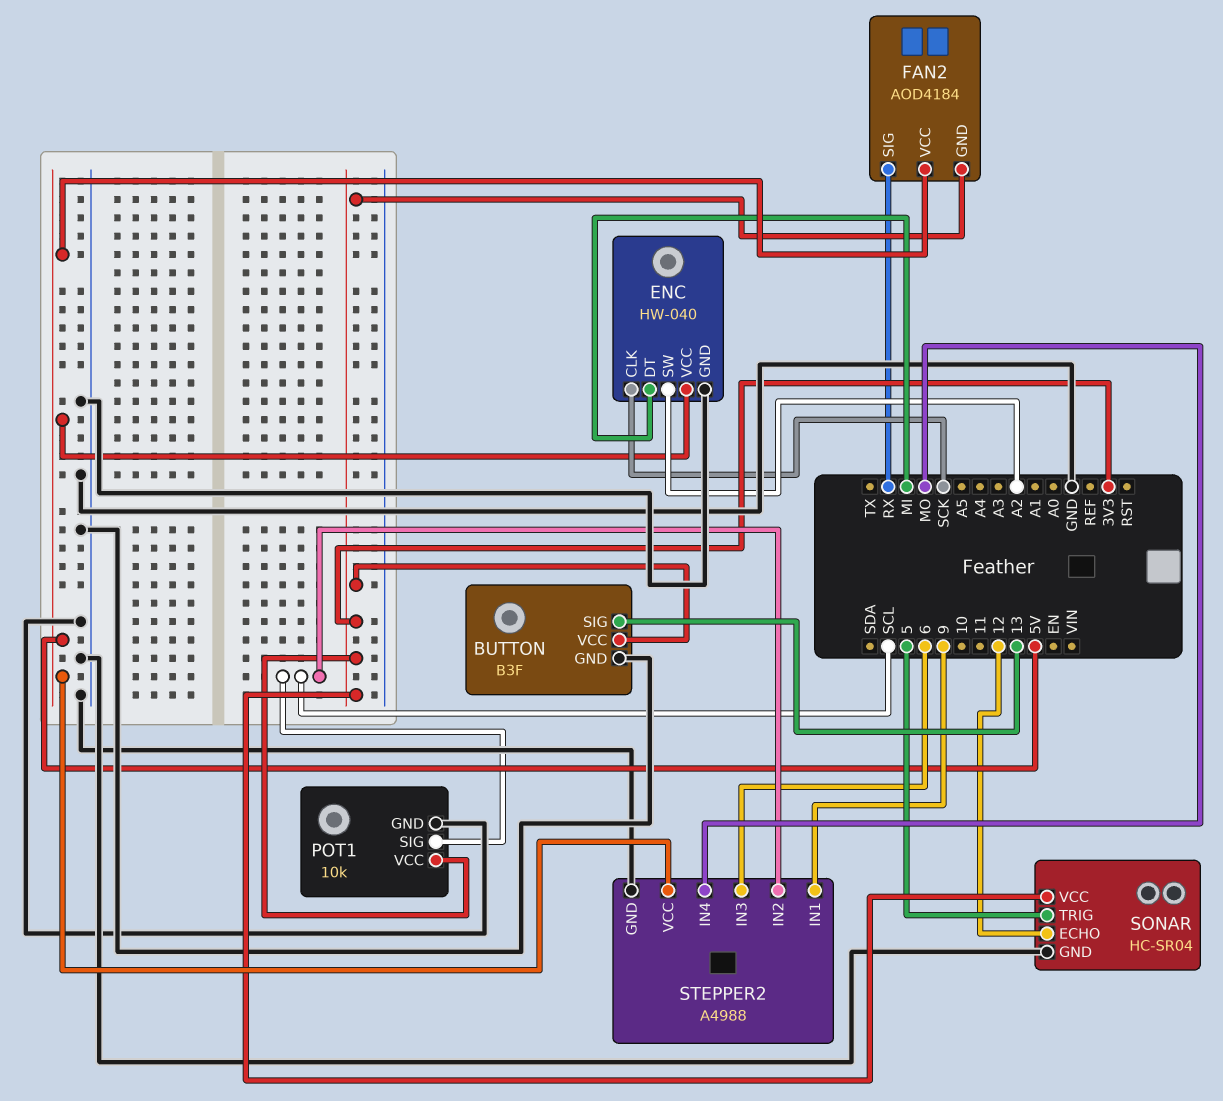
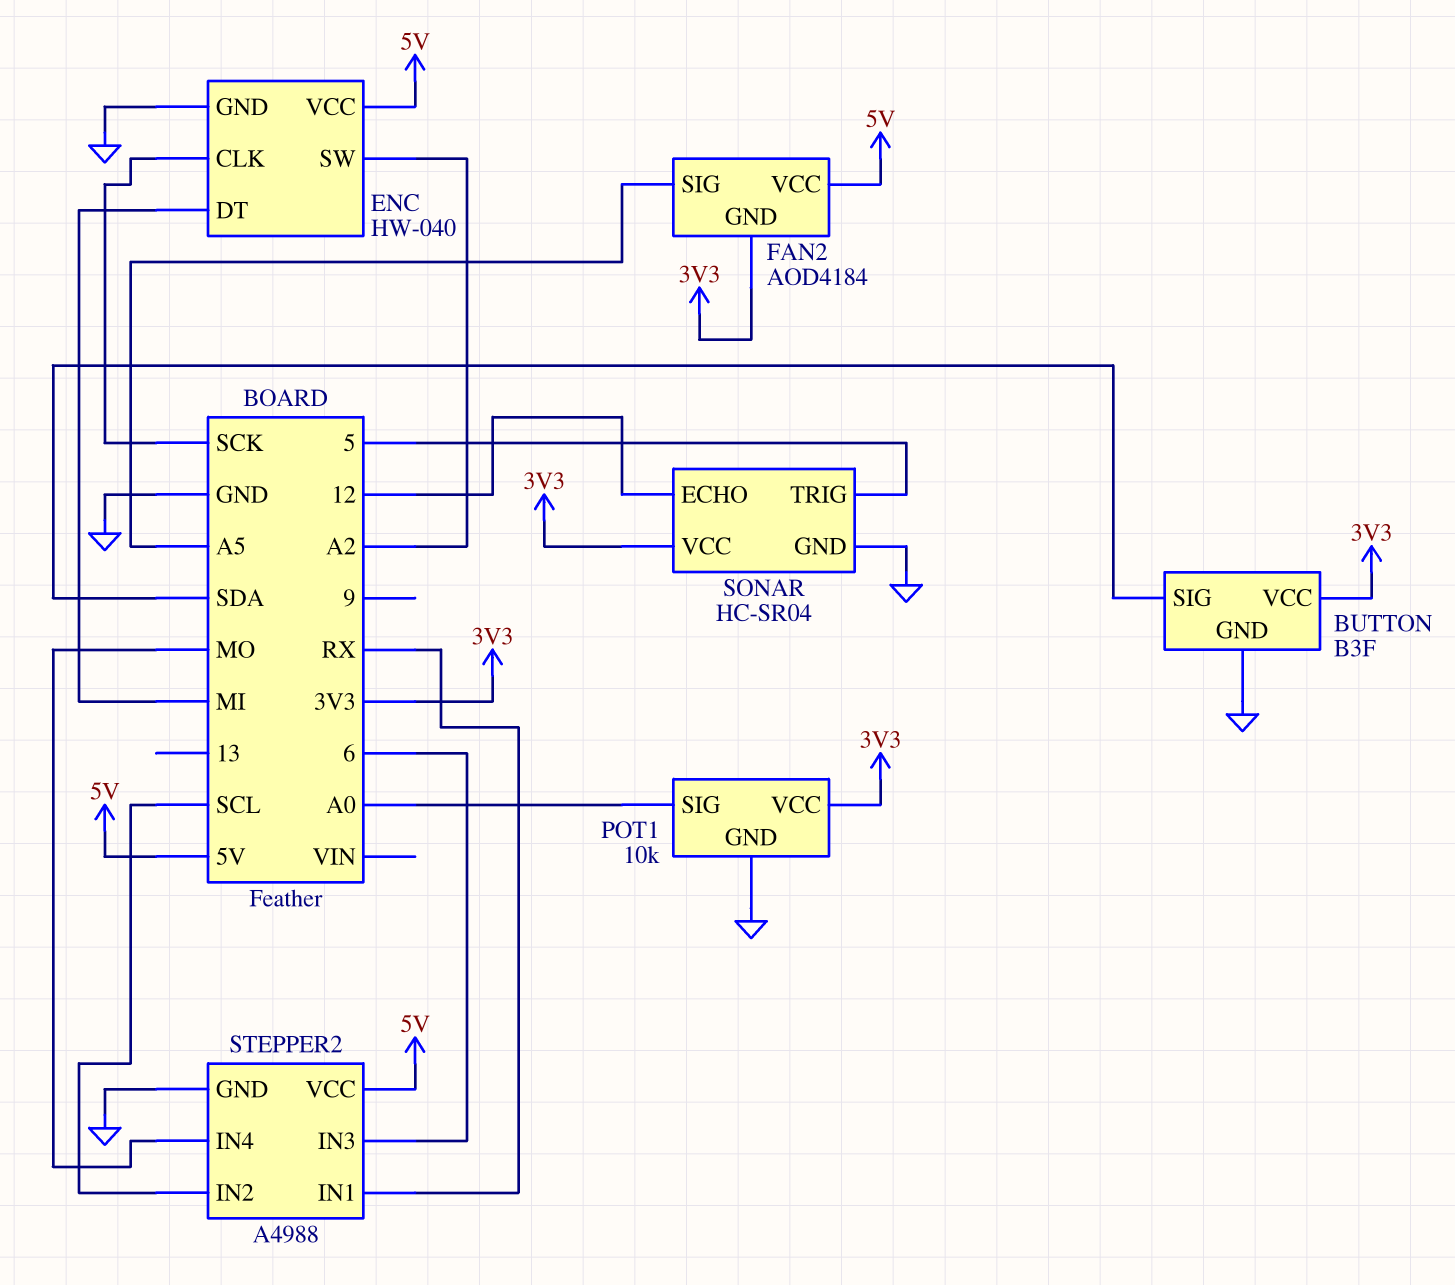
BUTTON pin SIG: 13 -> SDA
FAN2 pin SIG: RX -> A5
POT1 pin SIG: SCL -> A0
STEPPER2 pin IN1: 9 -> RX

